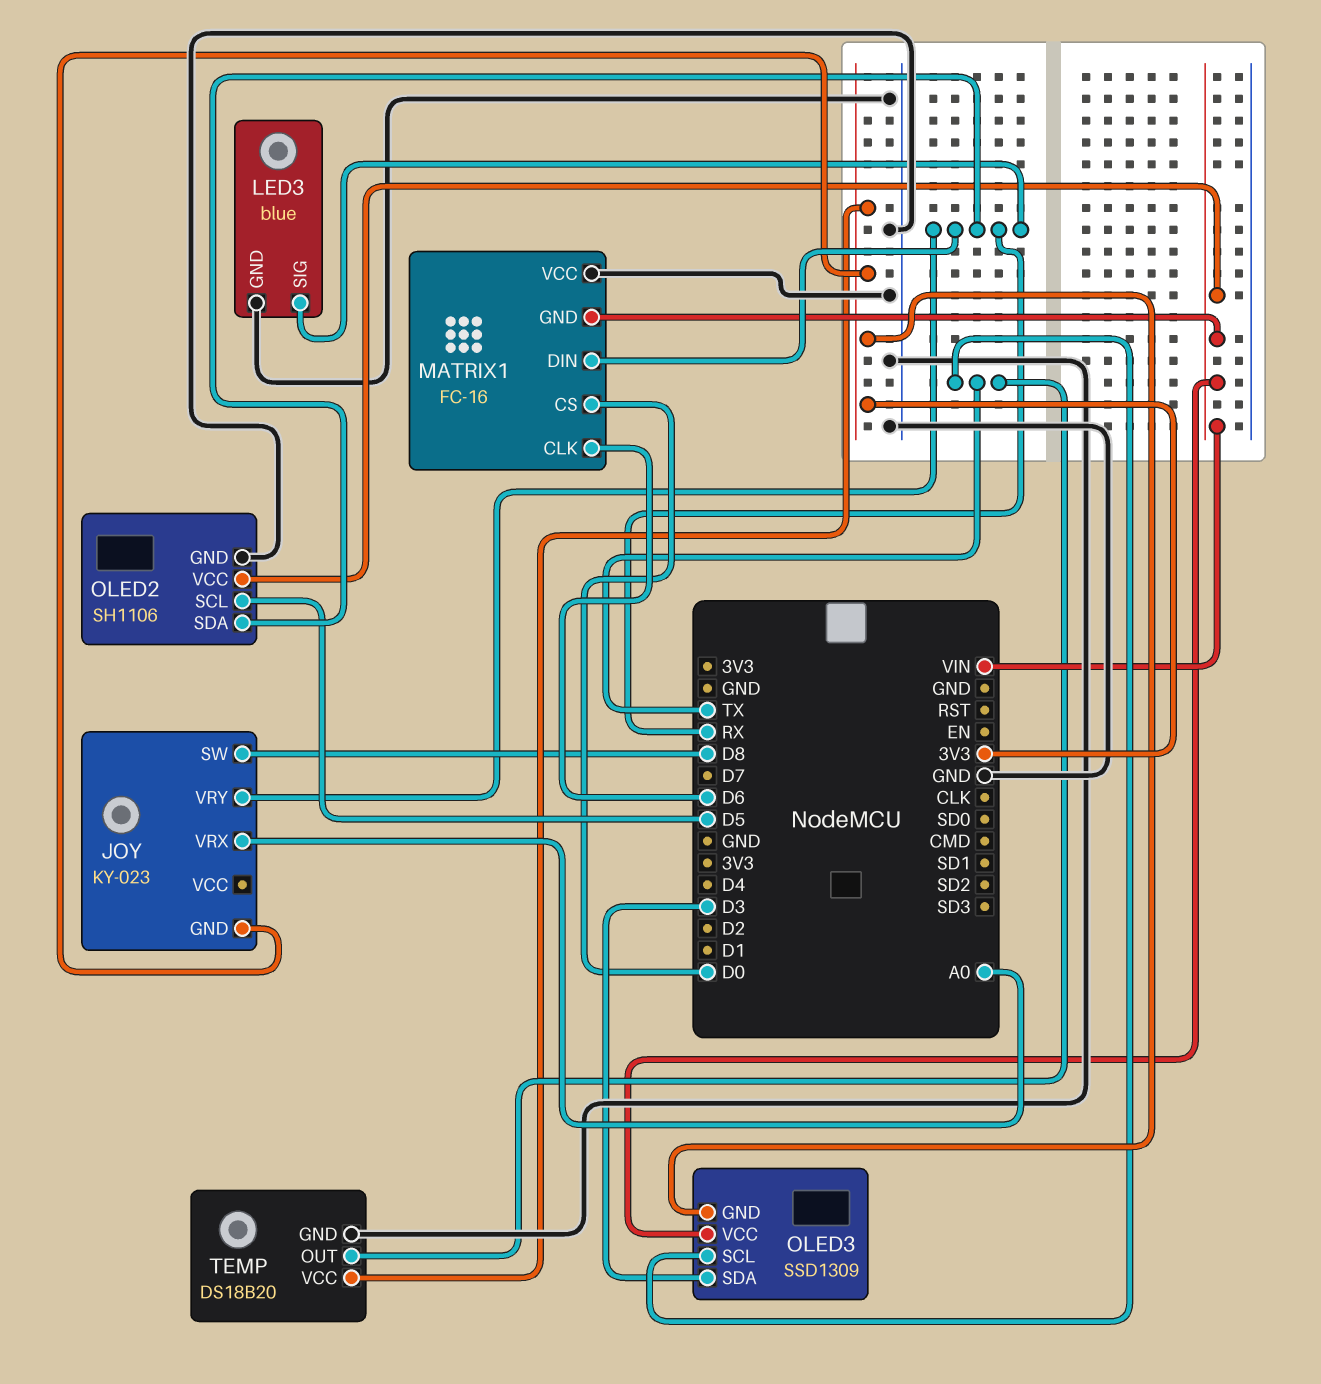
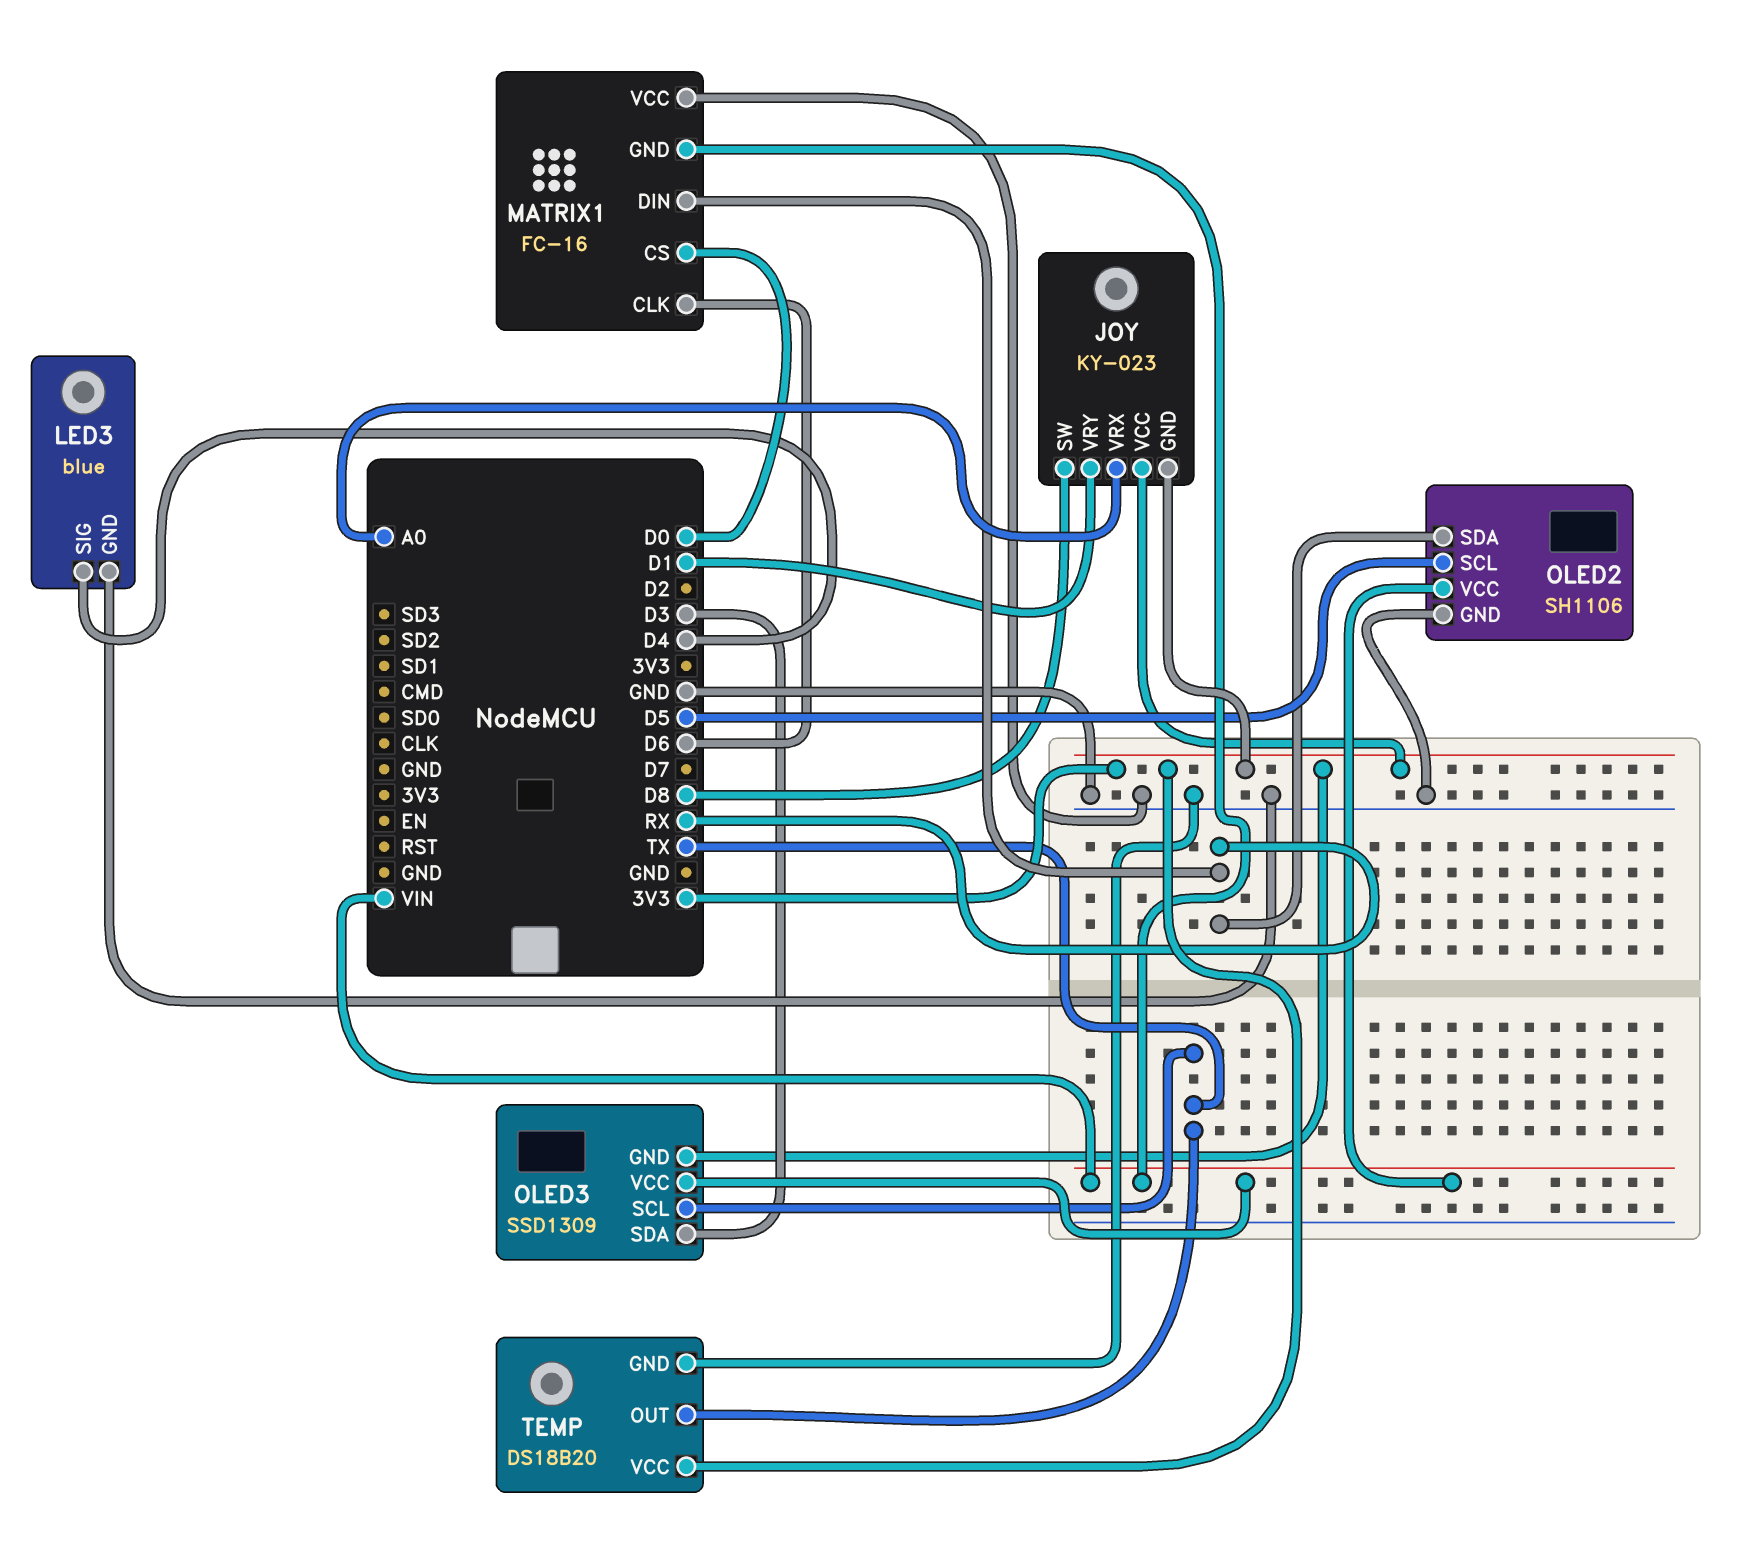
JOY pin VCC: none -> 3V3
JOY pin VRY: RX -> D1
LED3 pin SIG: RX -> D4

